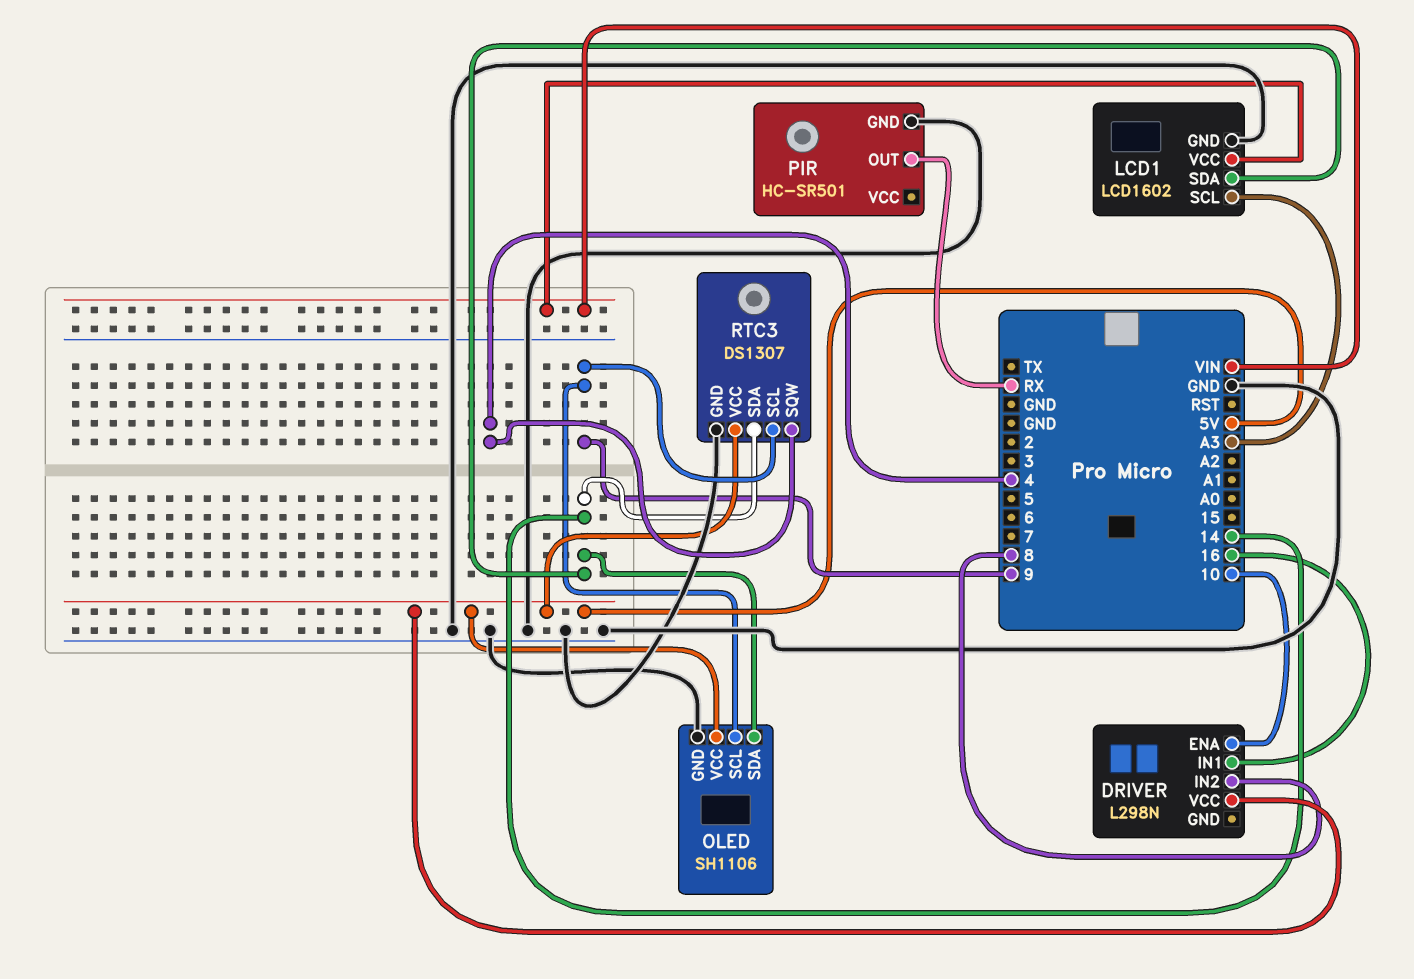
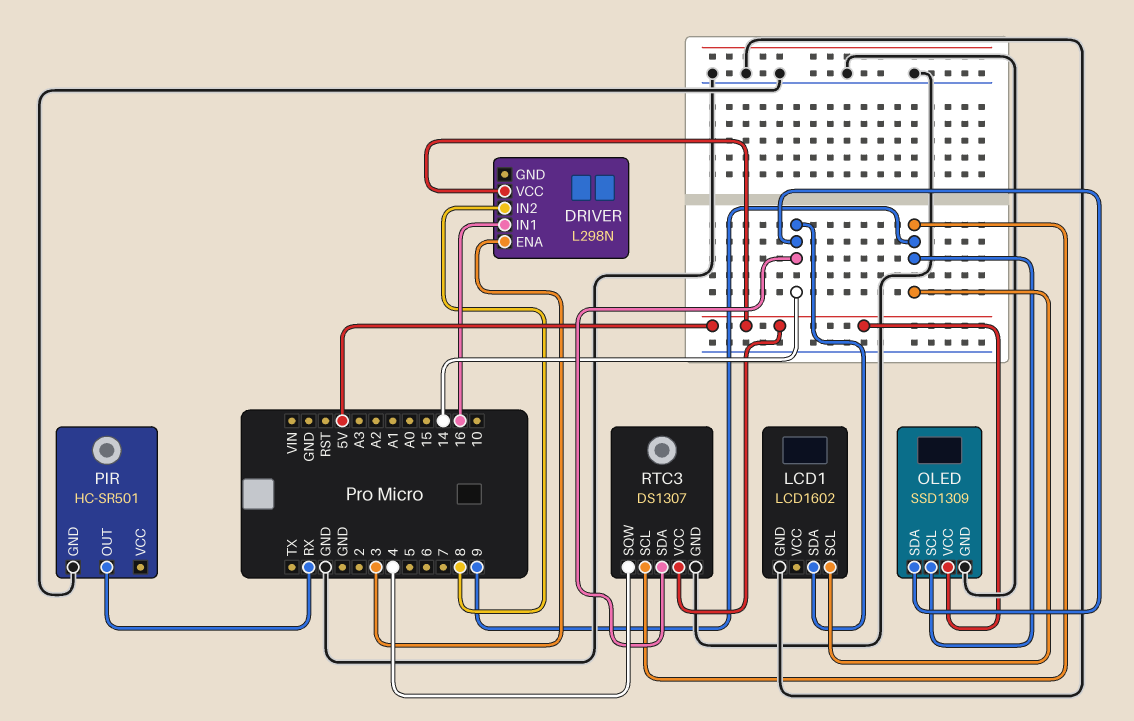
DRIVER pin ENA: 10 -> 3
LCD1 pin SCL: A3 -> 9
LCD1 pin VCC: VIN -> none
OLED: SH1106 -> SSD1309

